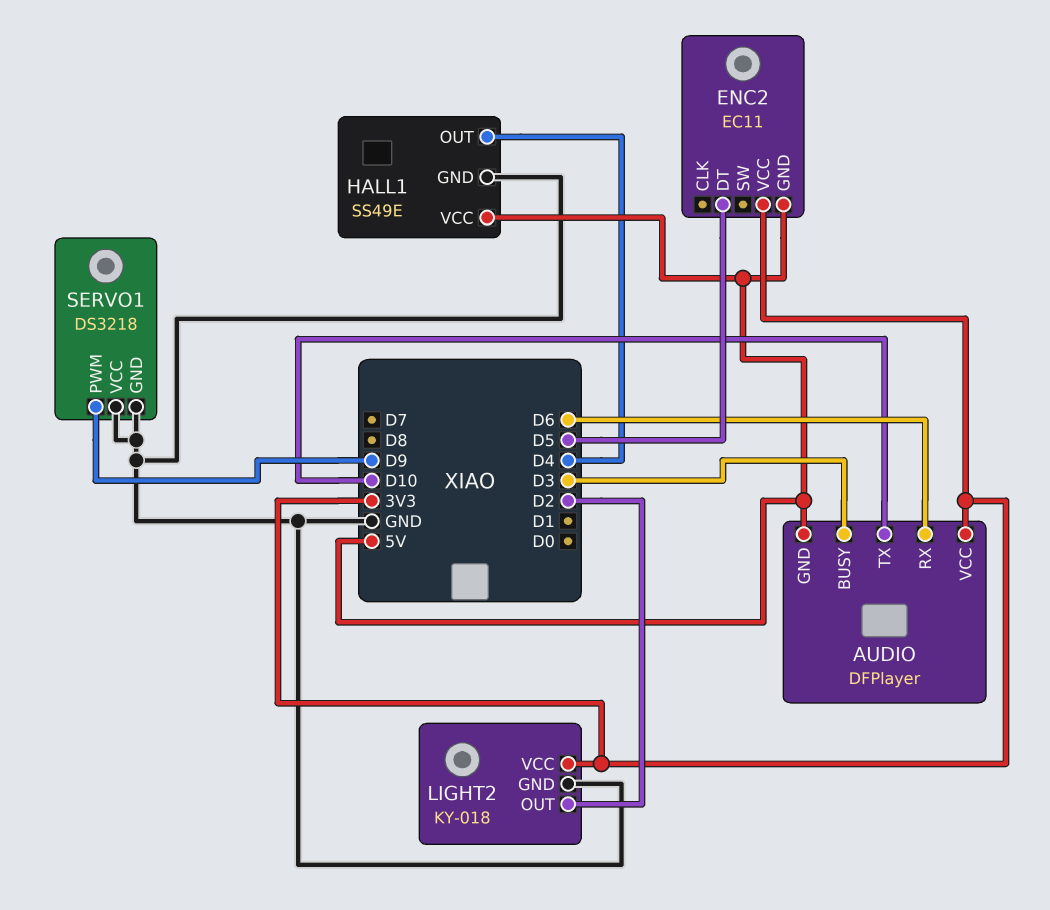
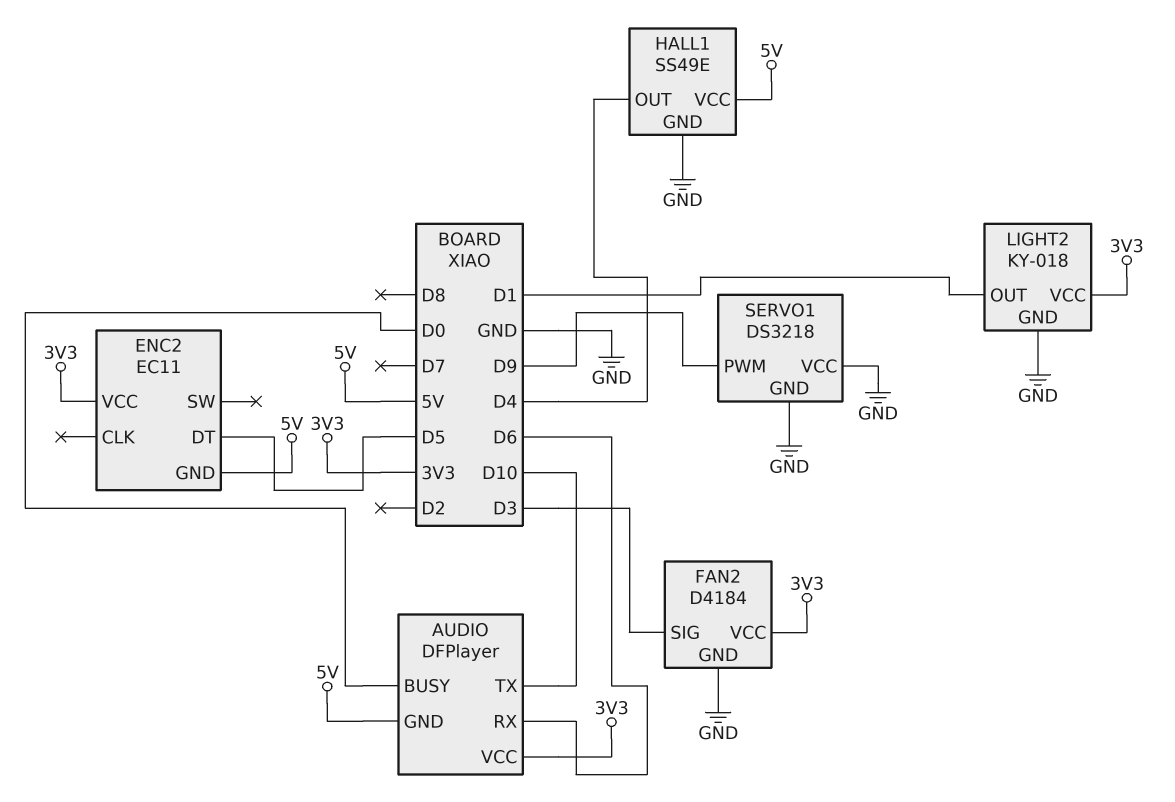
AUDIO pin BUSY: D3 -> D0
FAN2: none -> D4184
FAN2 pin GND: none -> GND
FAN2 pin SIG: none -> D3
FAN2 pin VCC: none -> 3V3
LIGHT2 pin OUT: D2 -> D1

